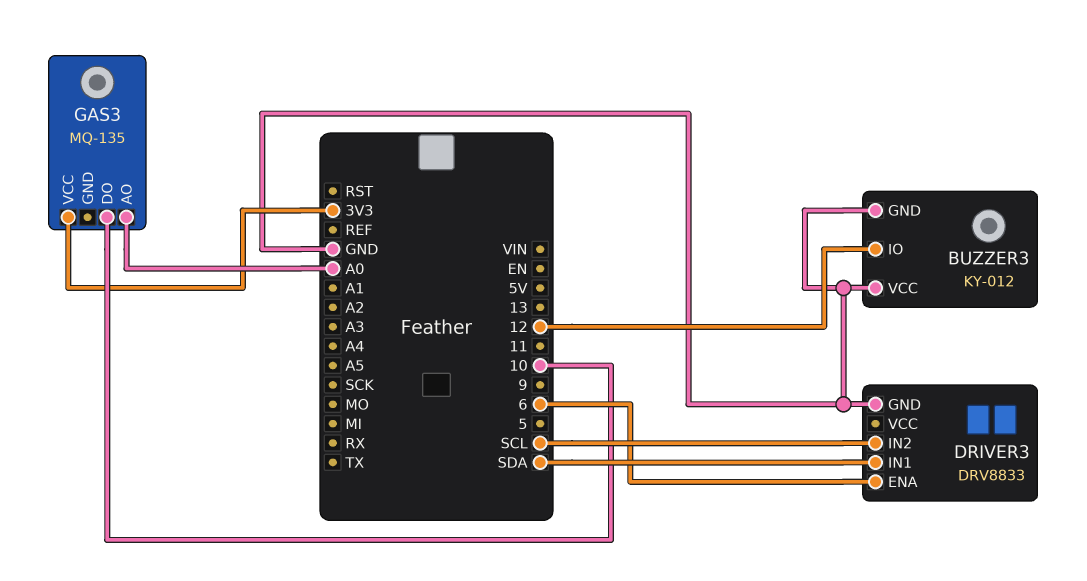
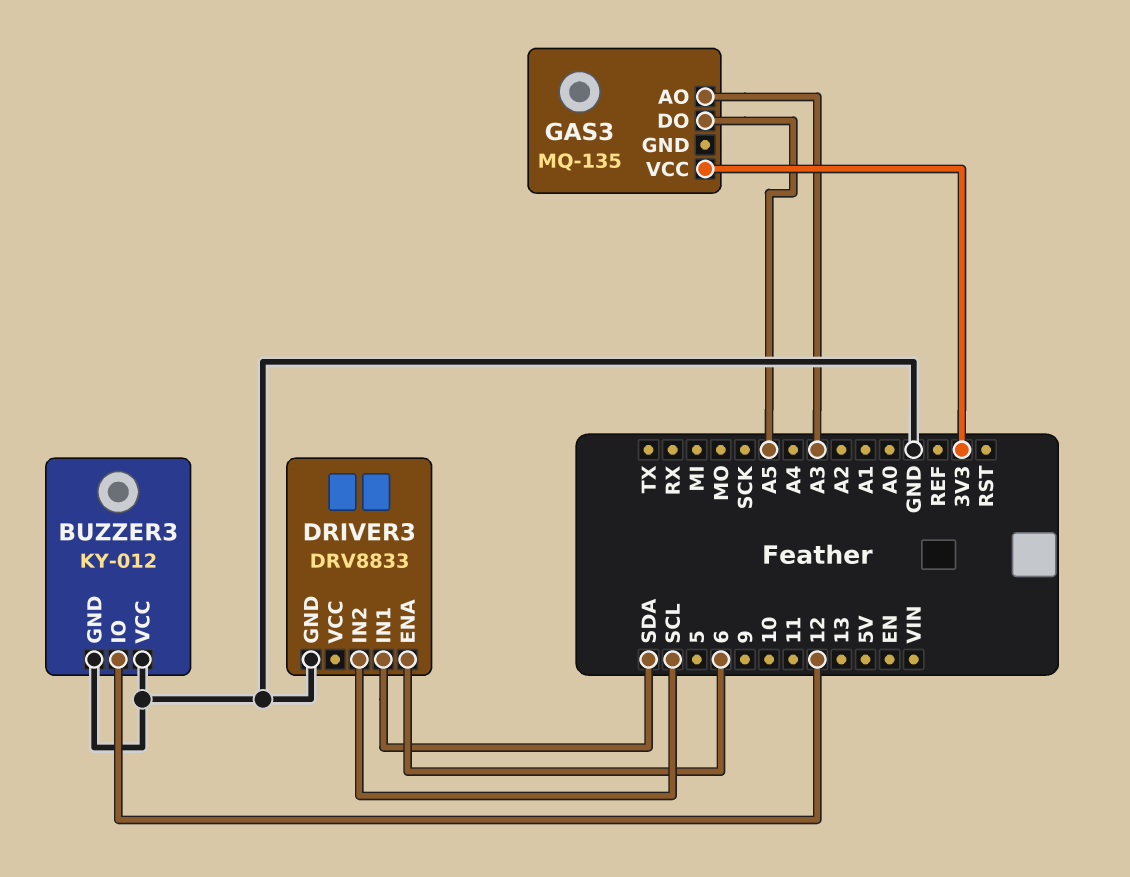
GAS3 pin AO: A0 -> A3
GAS3 pin DO: 10 -> A5

